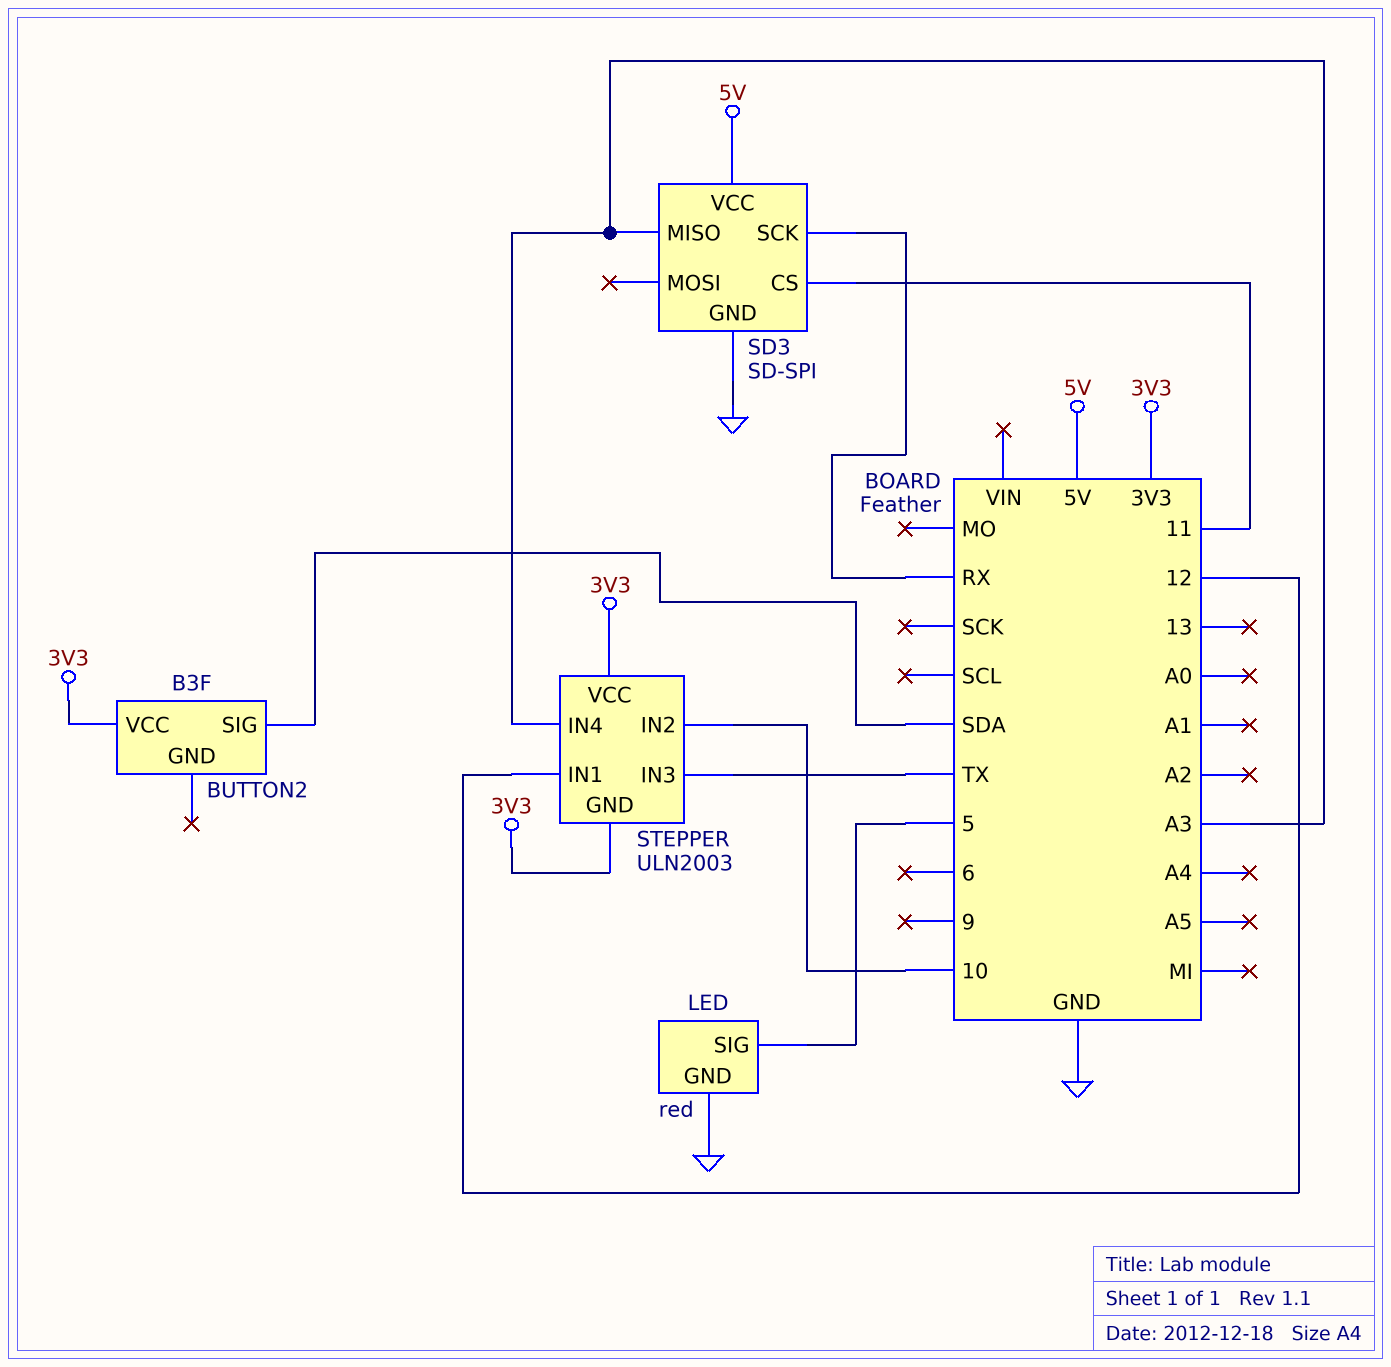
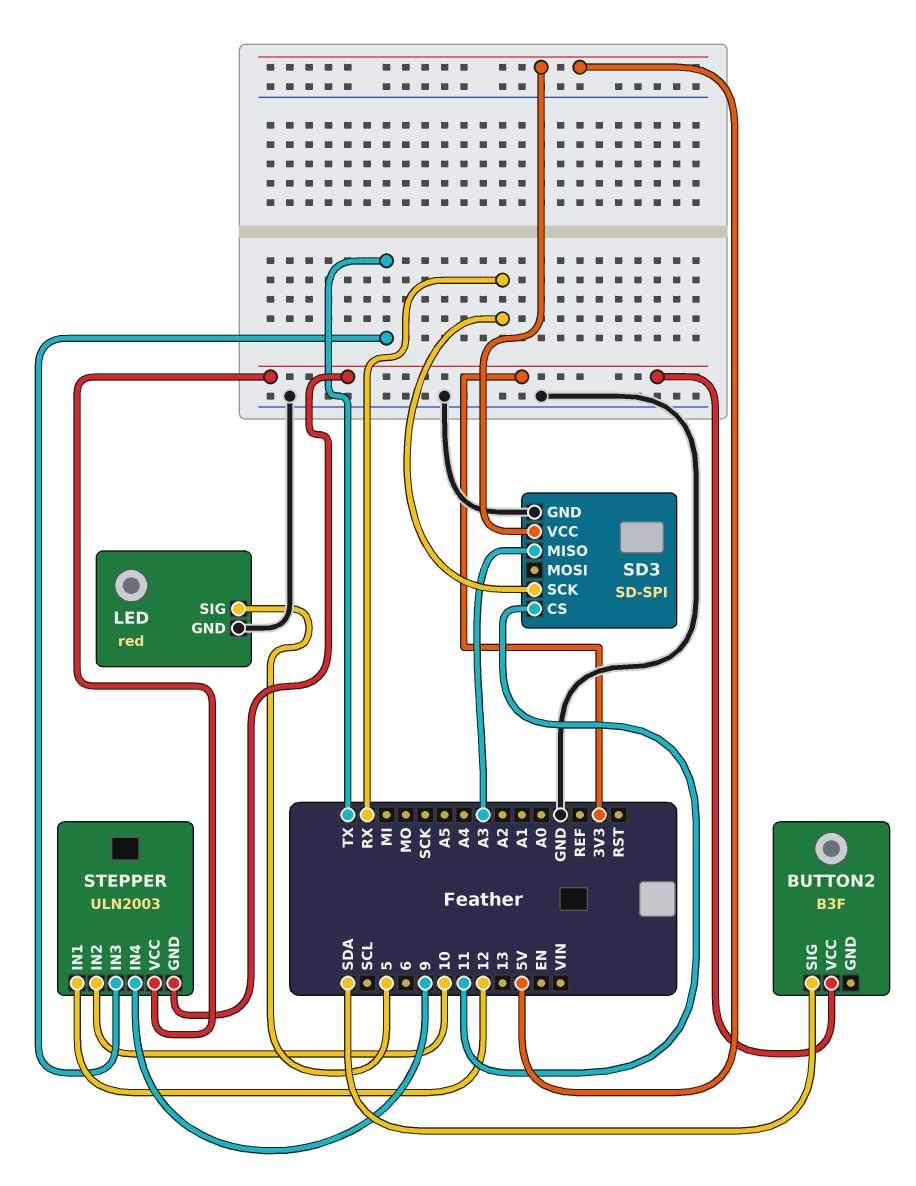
STEPPER pin IN4: A3 -> 9

